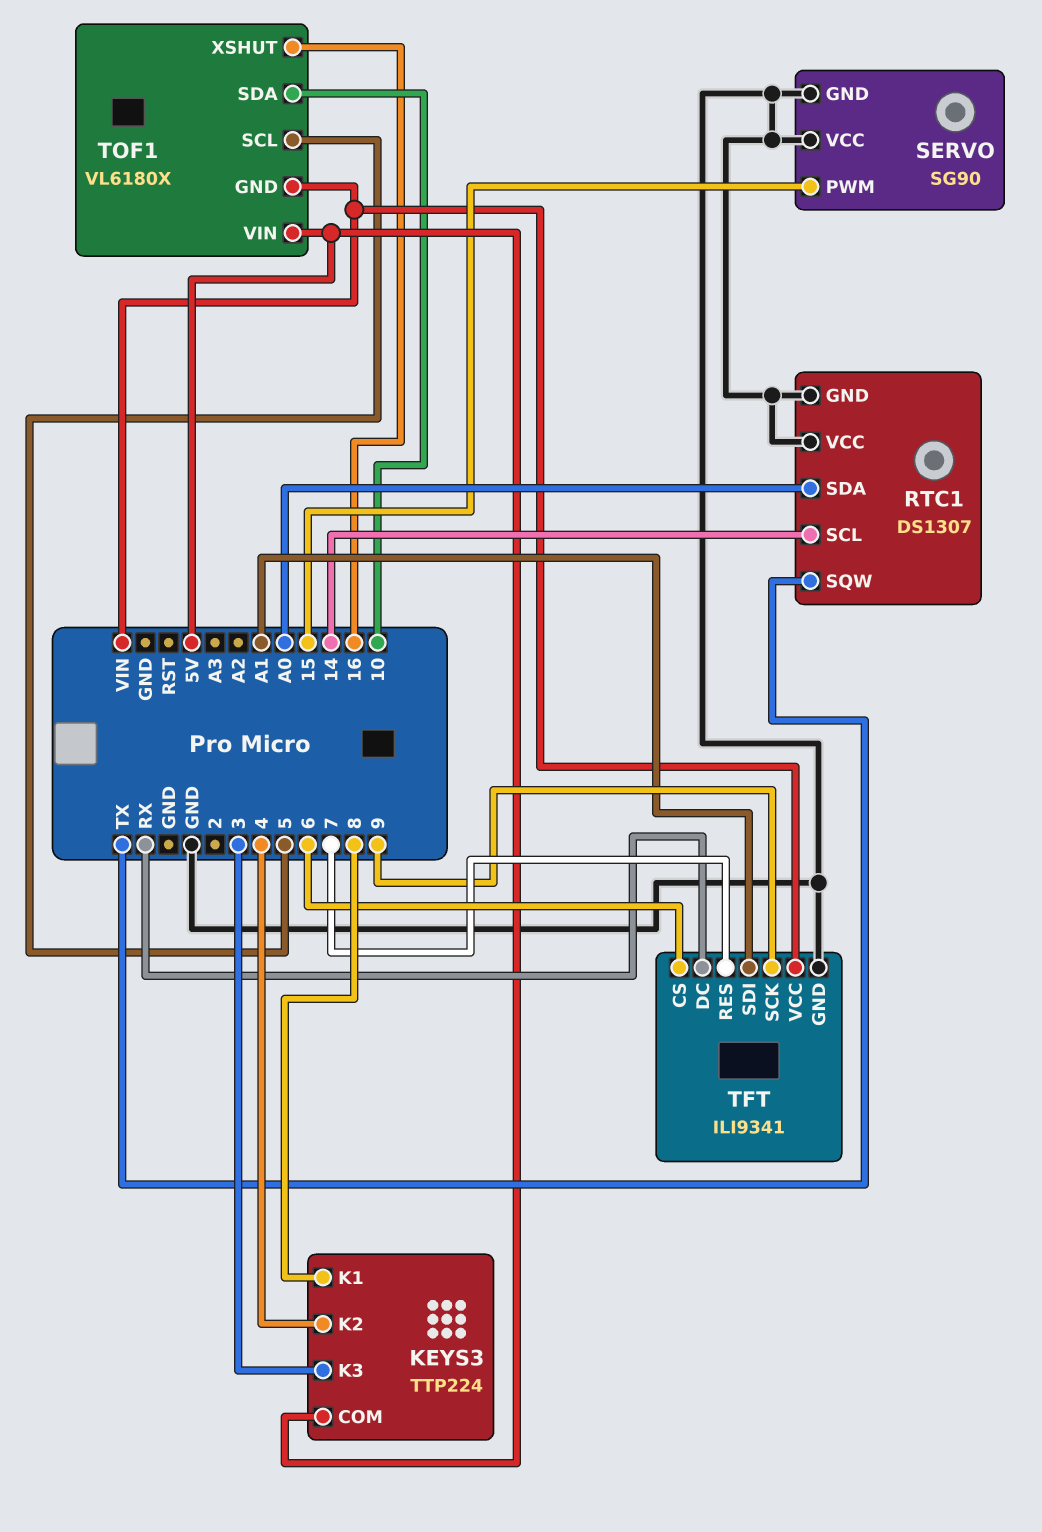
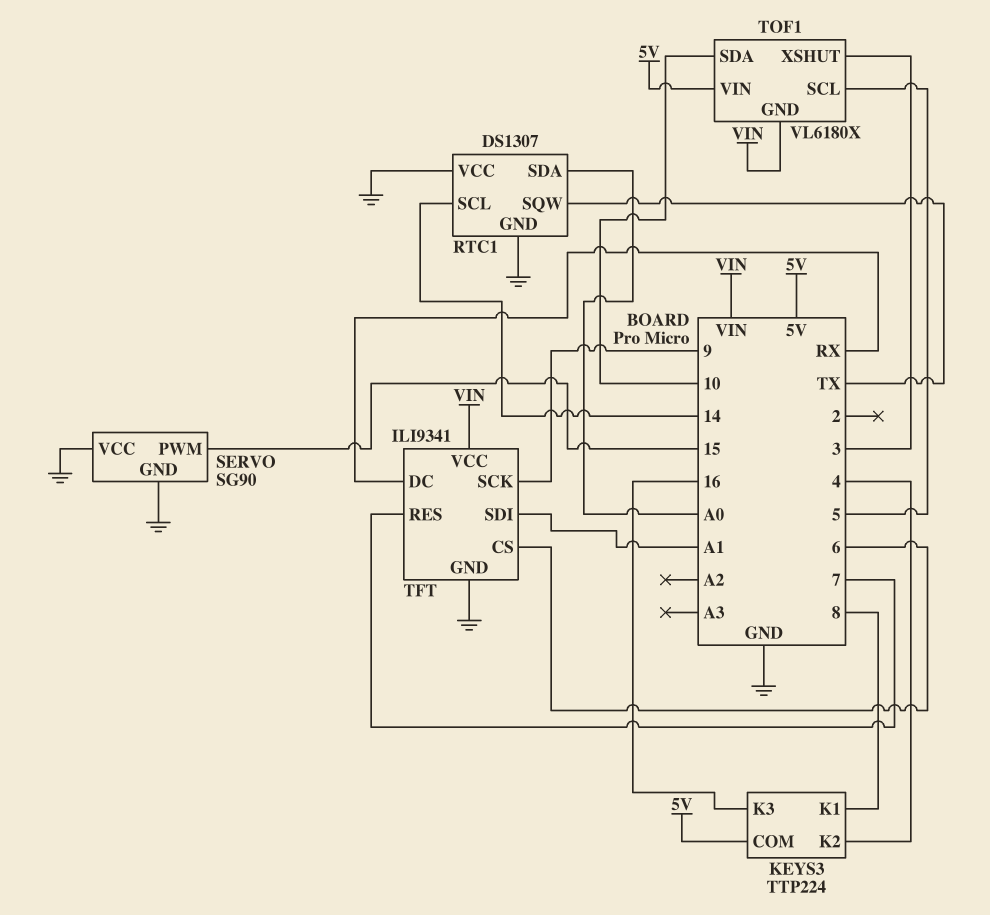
KEYS3 pin K3: 3 -> 16
TOF1 pin XSHUT: 16 -> 3

